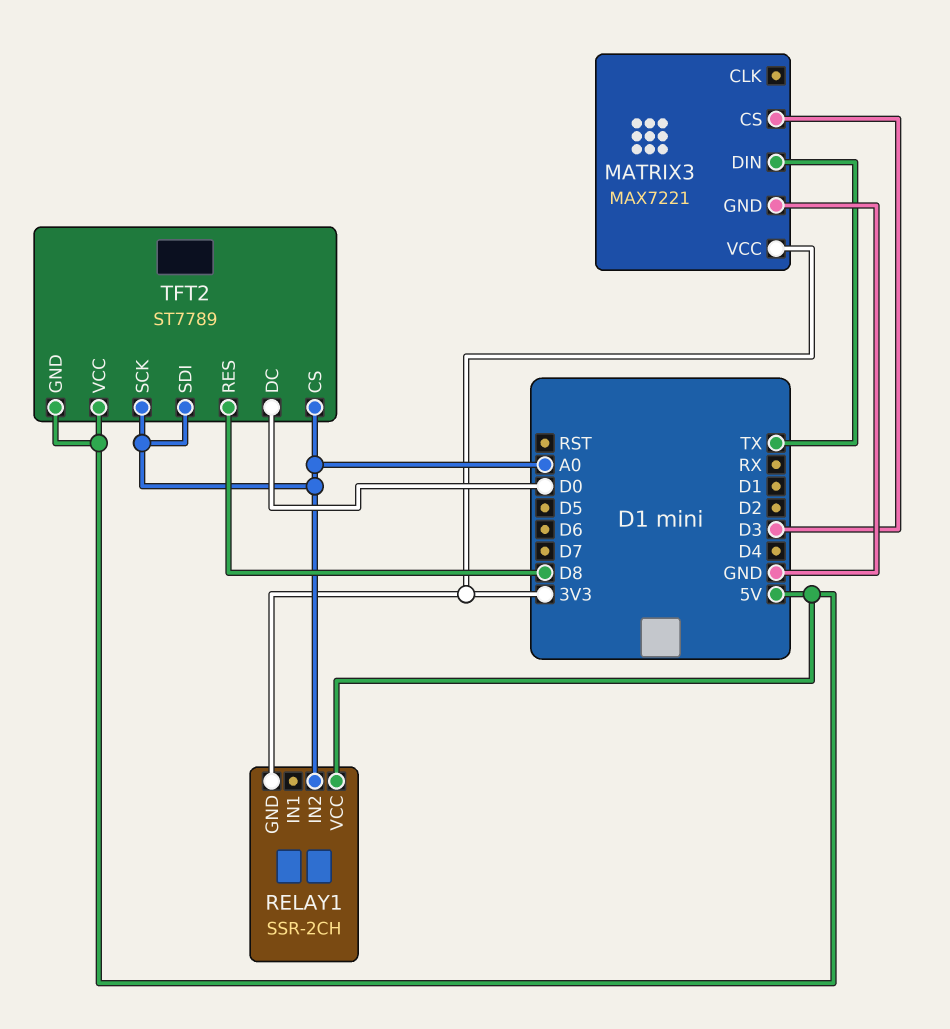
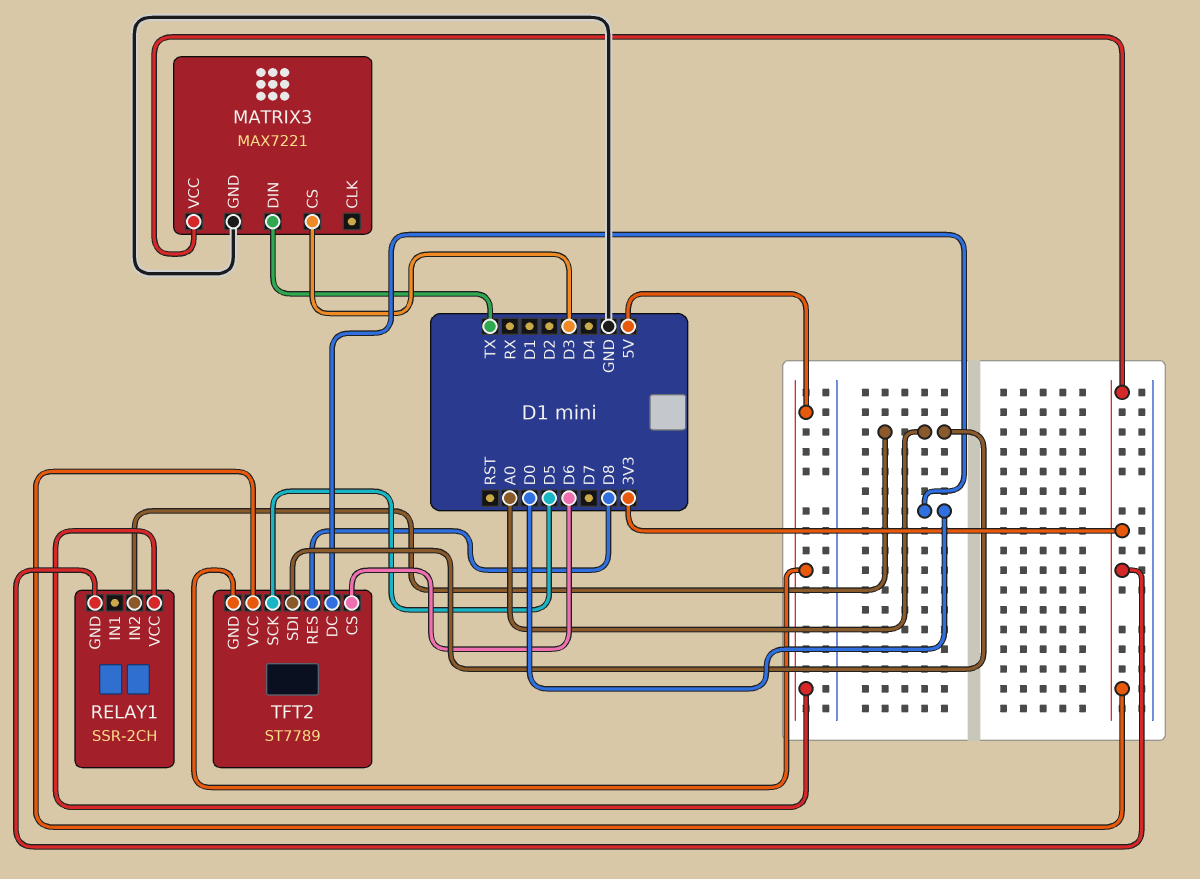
TFT2 pin CS: A0 -> D6
TFT2 pin SCK: A0 -> D5
TFT2 pin VCC: 5V -> 3V3

